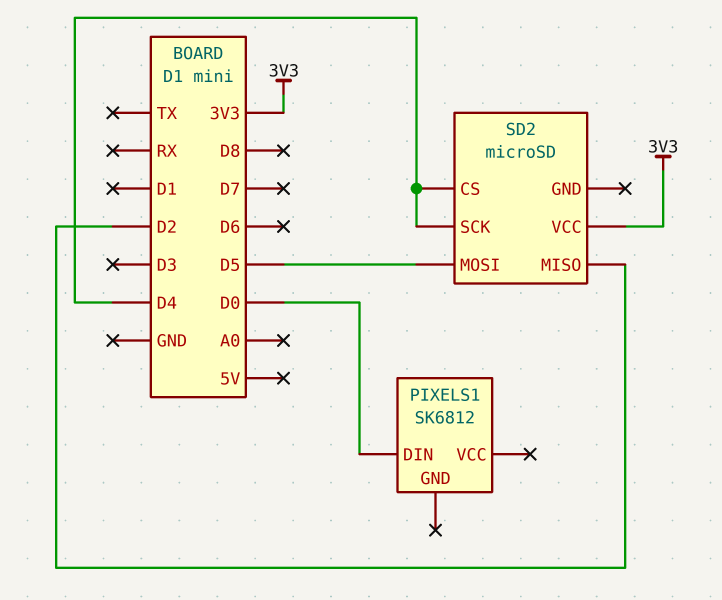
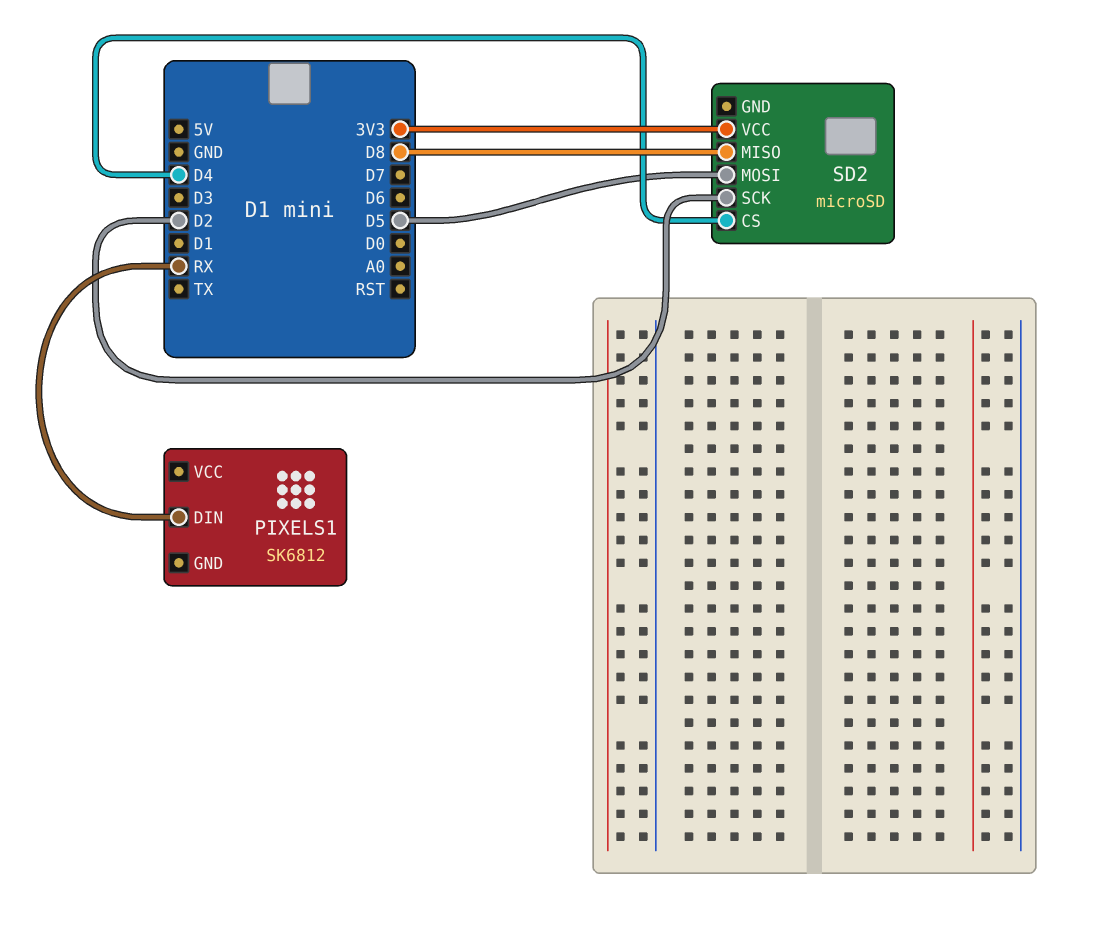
PIXELS1 pin DIN: D0 -> RX
SD2 pin MISO: D2 -> D8
SD2 pin SCK: D4 -> D2

